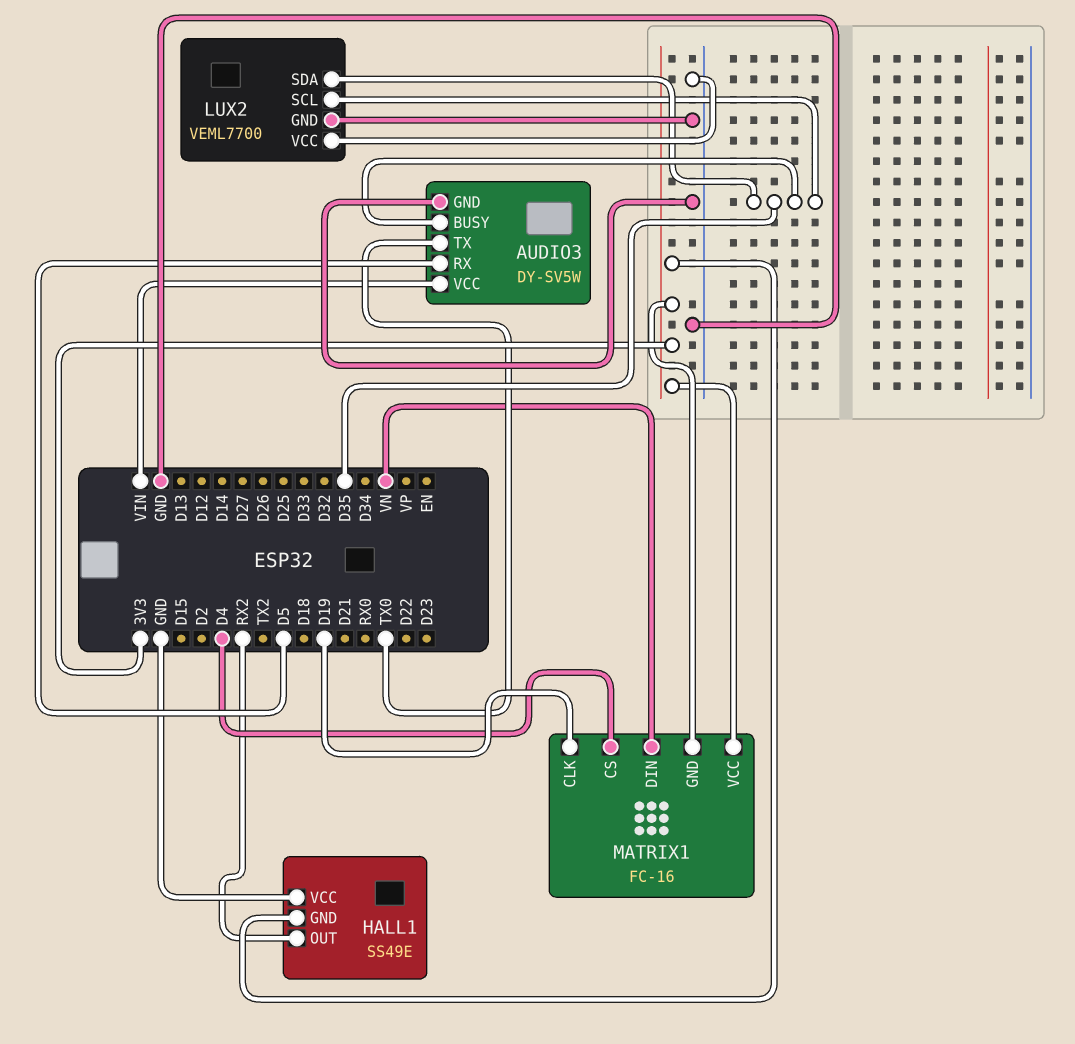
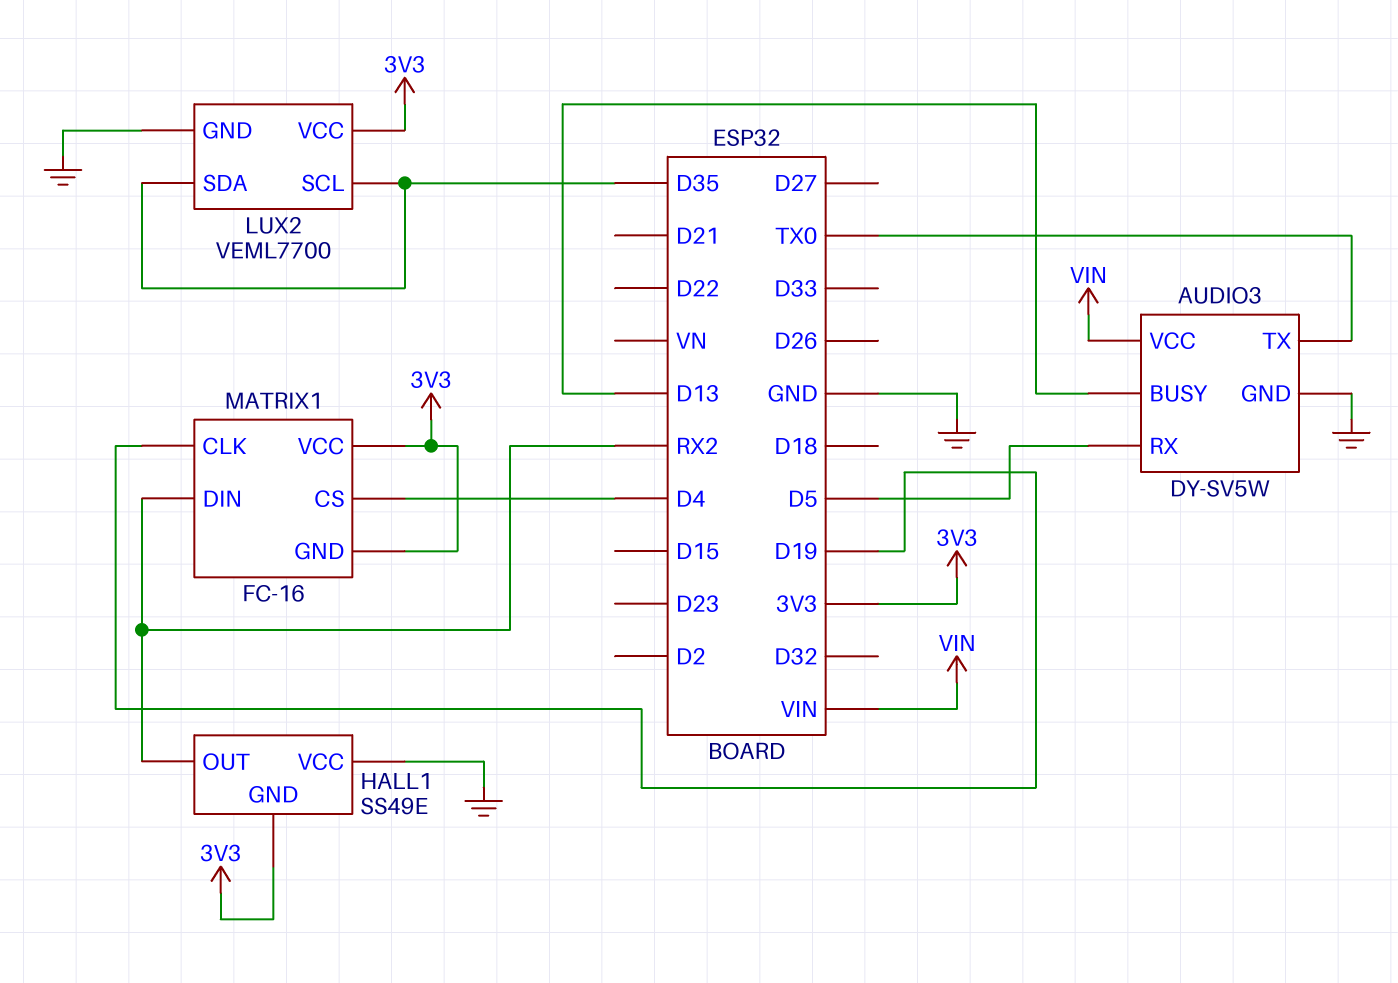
AUDIO3 pin BUSY: D35 -> D13
LUX2 pin VCC: GND -> 3V3
MATRIX1 pin DIN: VN -> RX2

